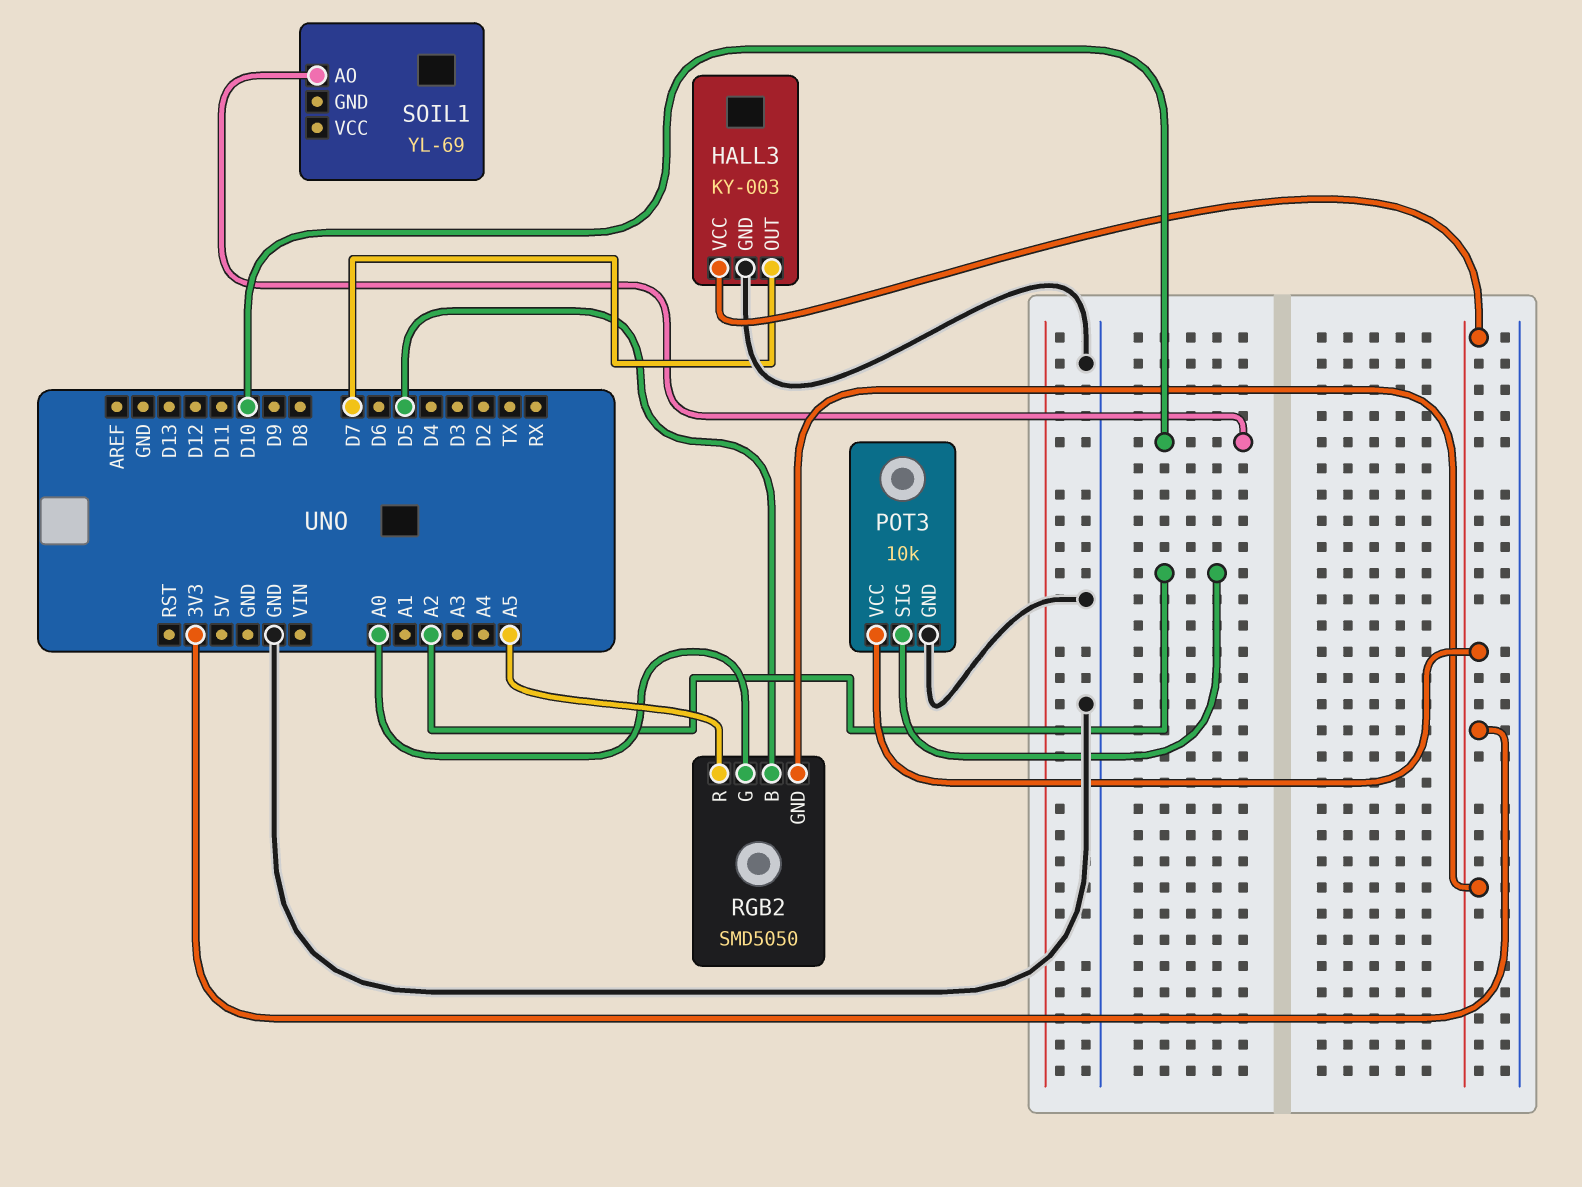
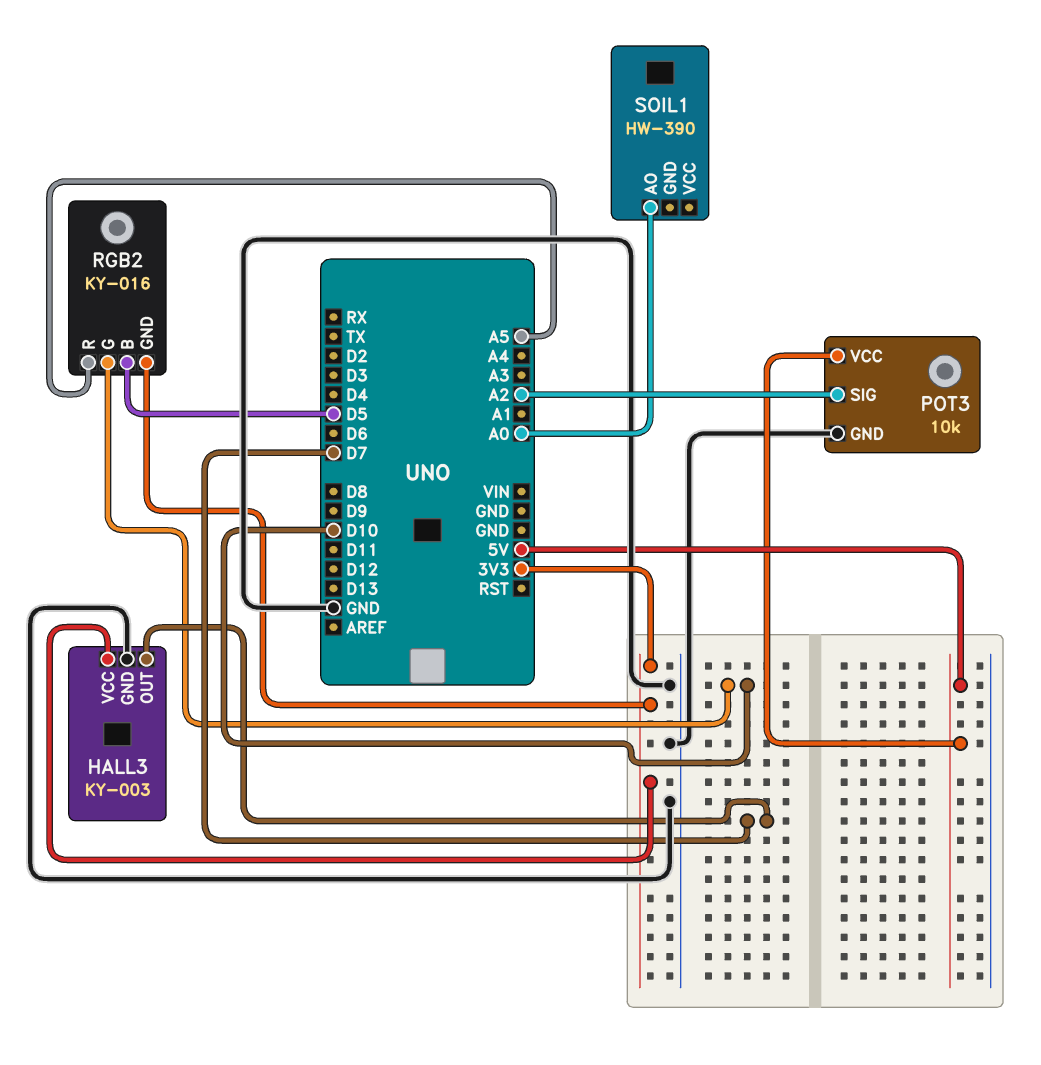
POT3 pin VCC: 3V3 -> 5V
RGB2: SMD5050 -> KY-016
RGB2 pin G: A0 -> D10
SOIL1: YL-69 -> HW-390
SOIL1 pin AO: D10 -> A0

